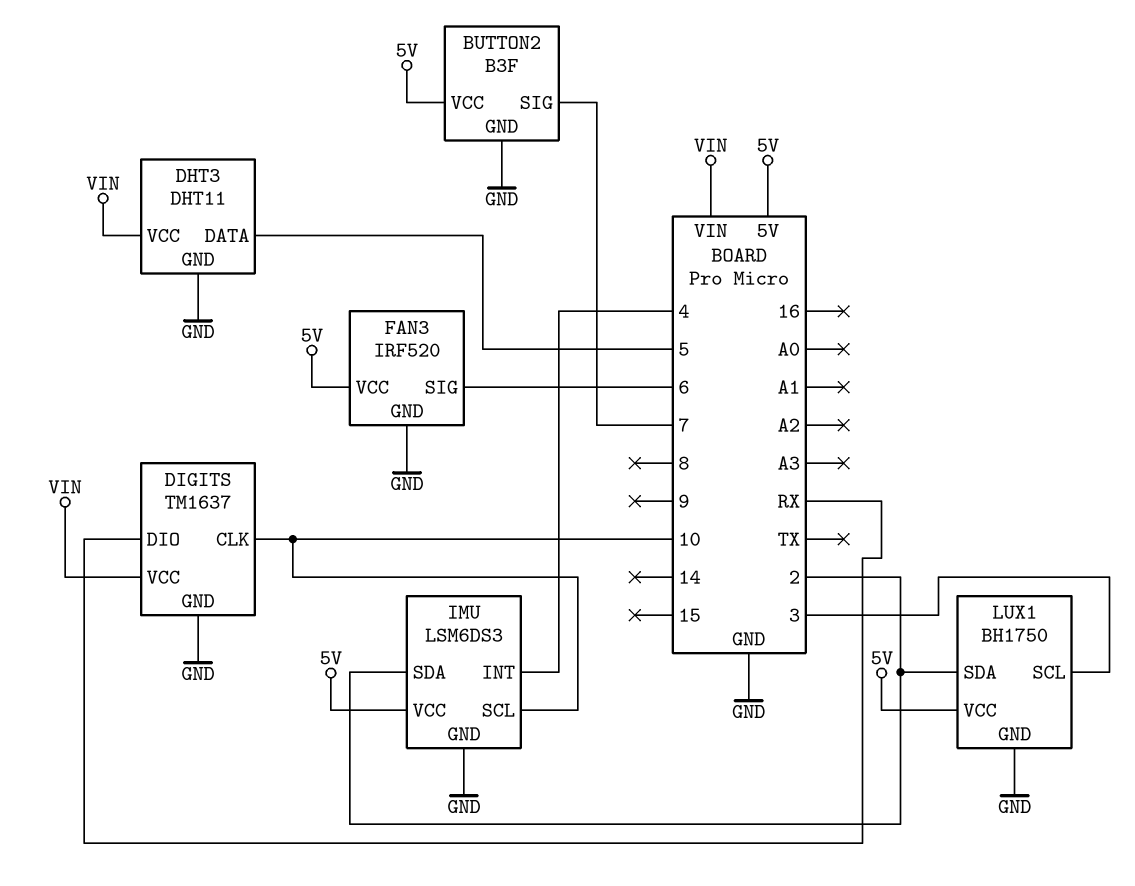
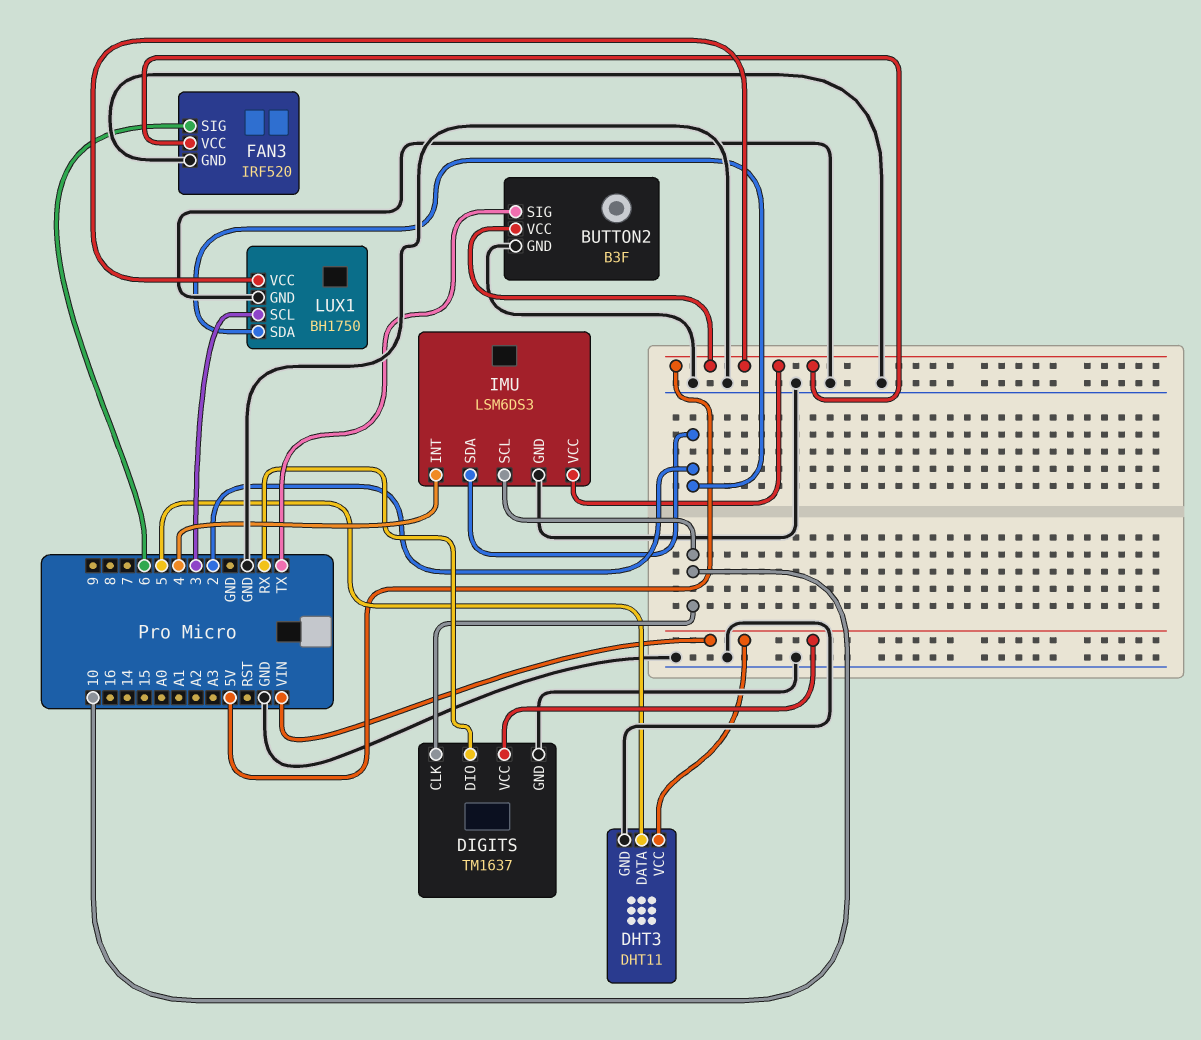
BUTTON2 pin SIG: 7 -> TX

